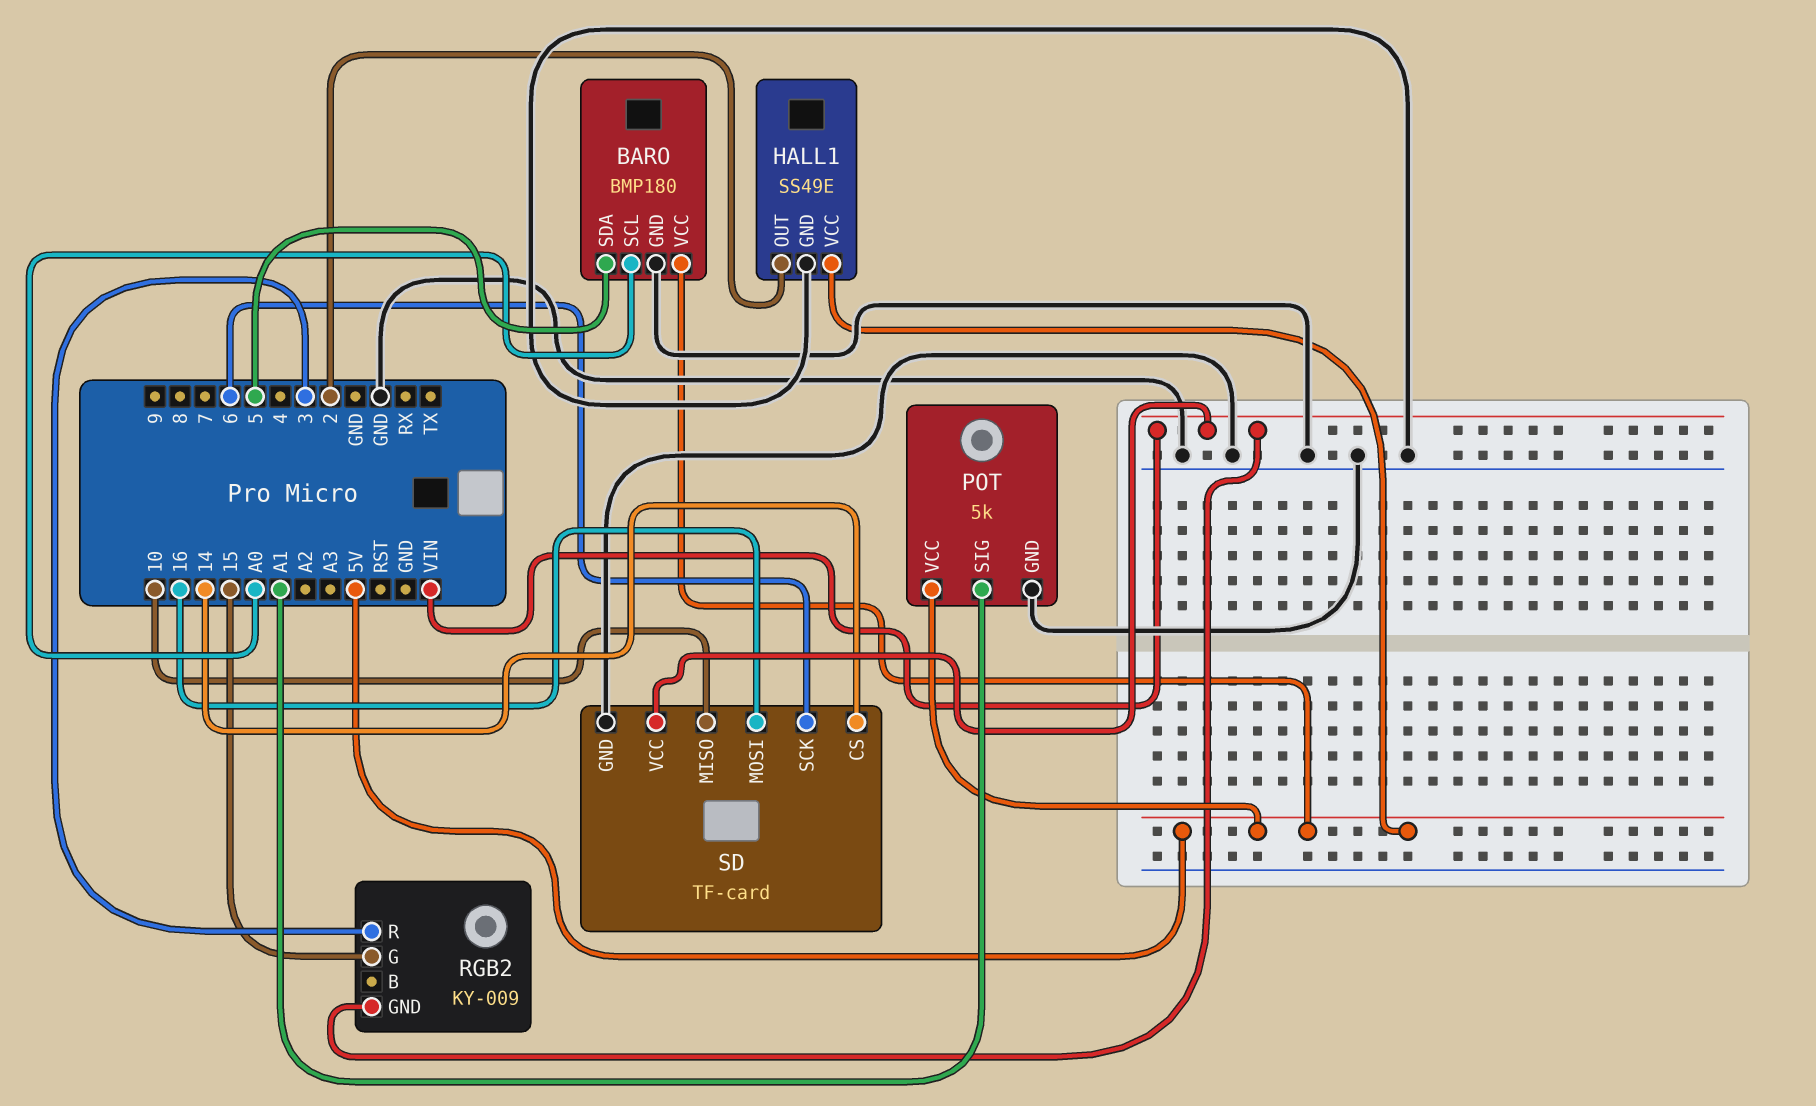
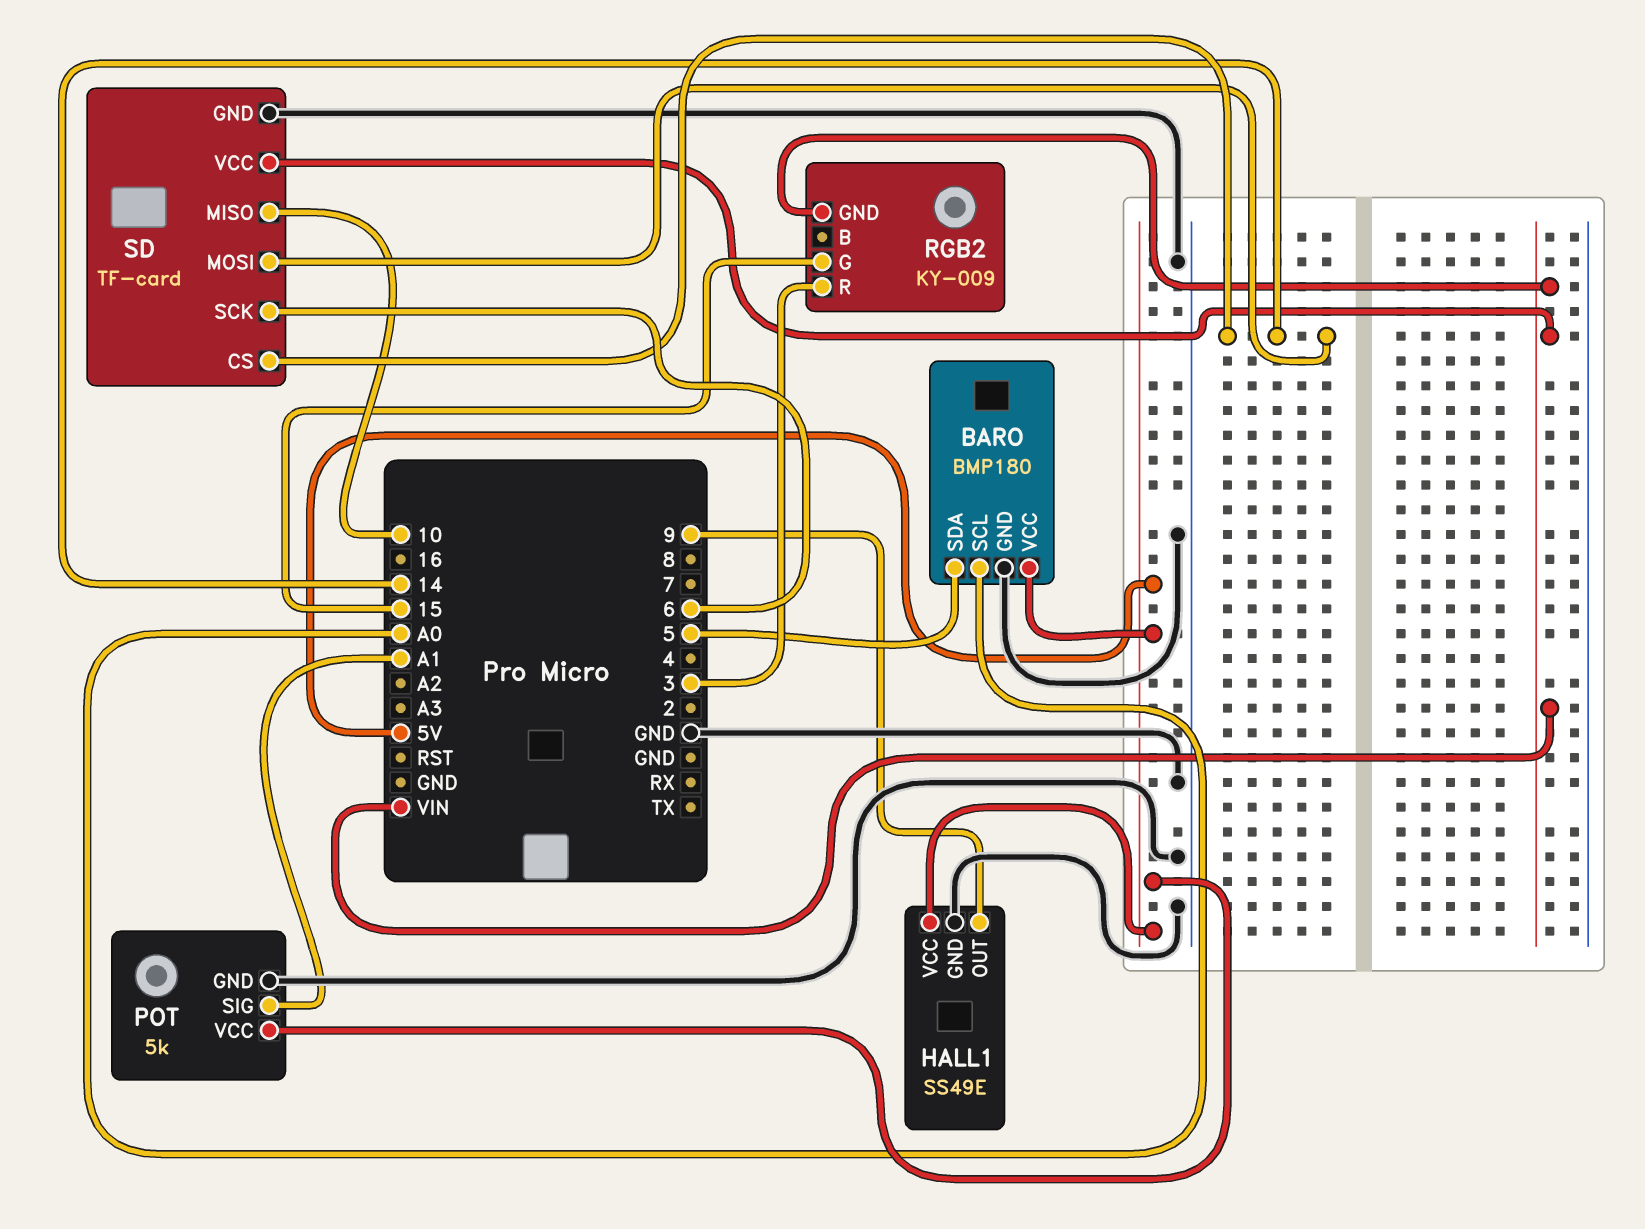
HALL1 pin OUT: 2 -> 9
SD pin MOSI: 16 -> 14

